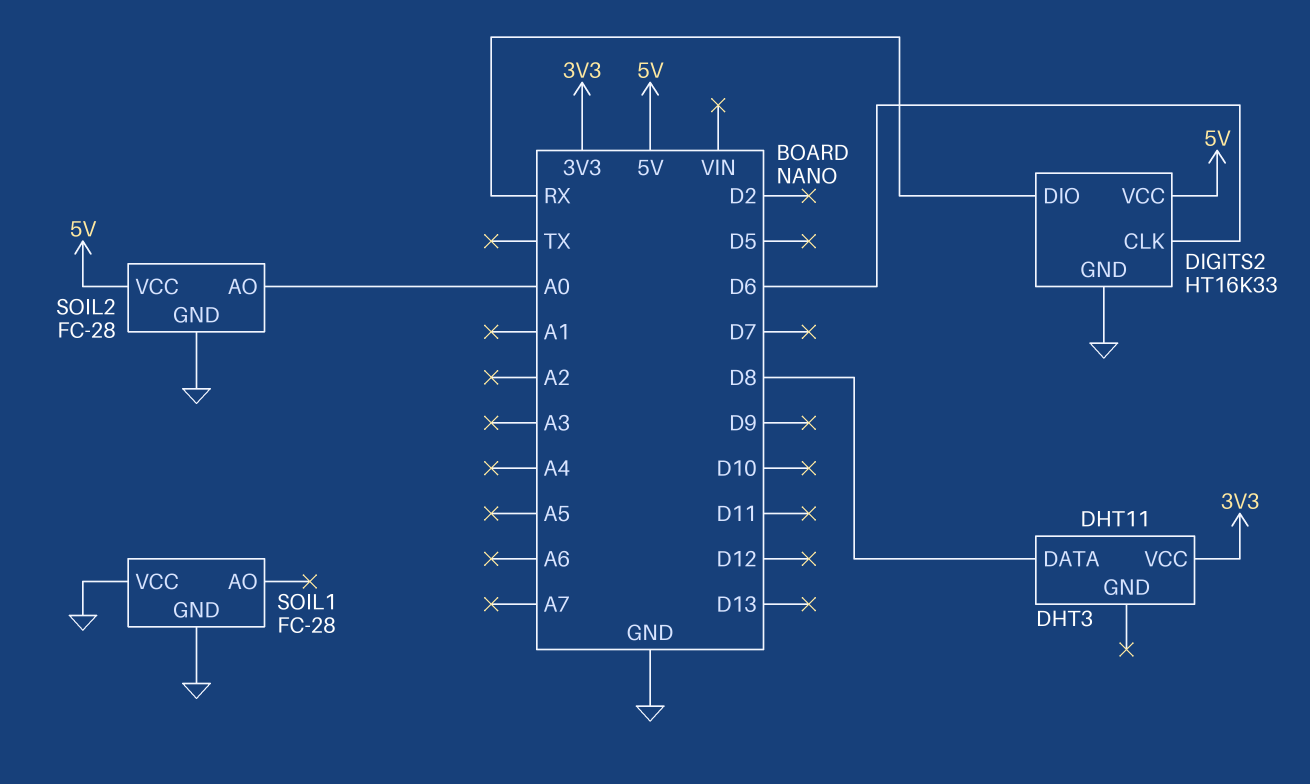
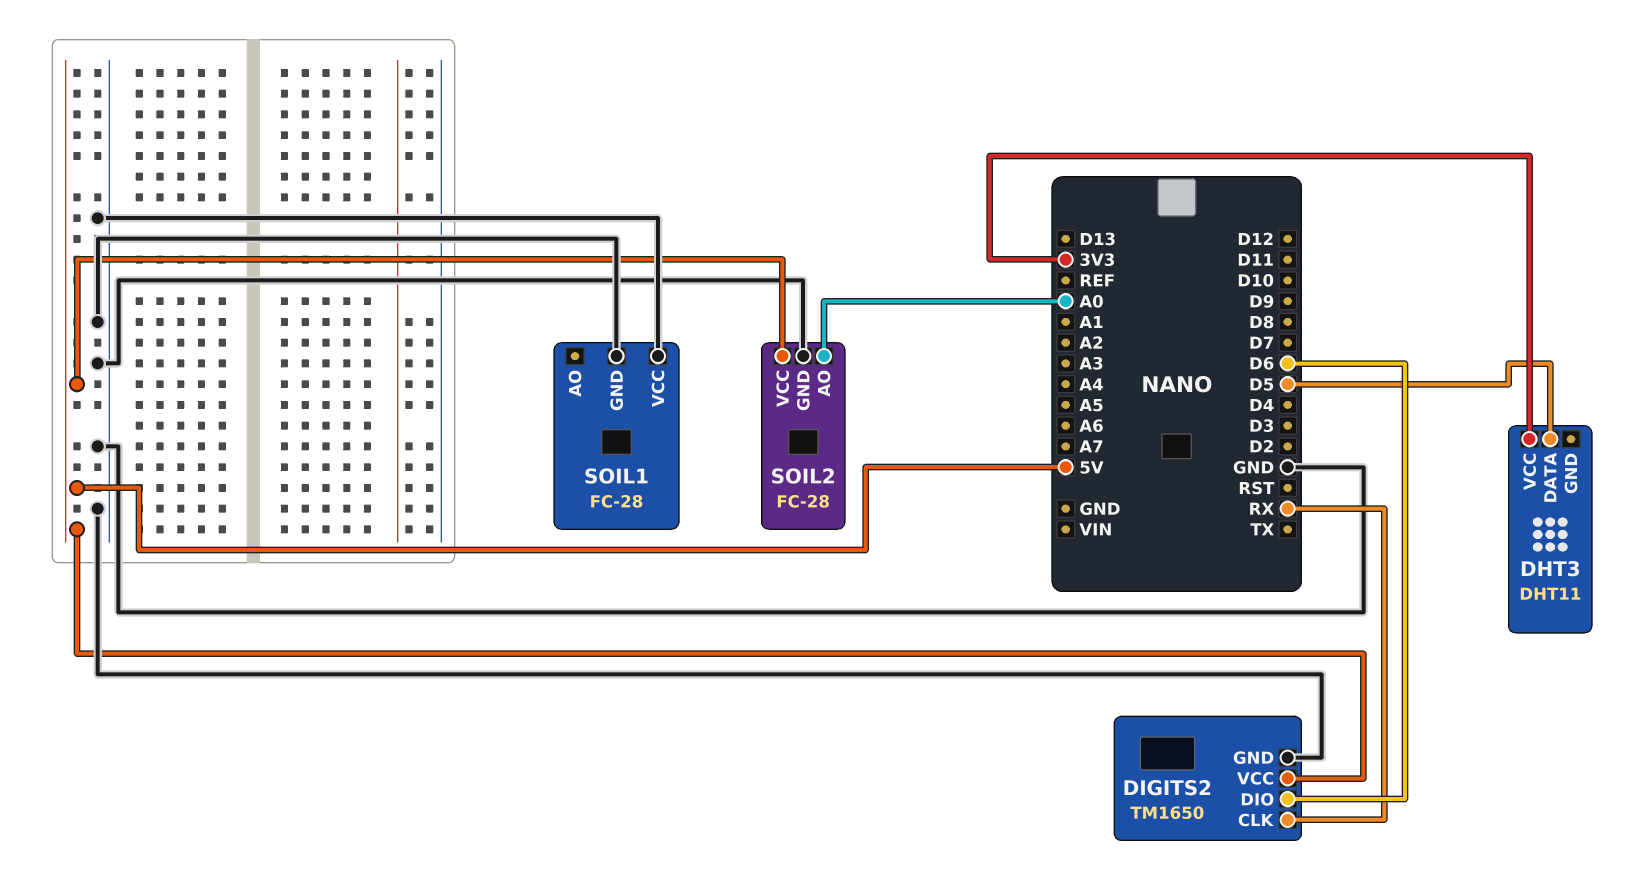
DHT3 pin DATA: D8 -> D5
DIGITS2: HT16K33 -> TM1650
DIGITS2 pin CLK: D6 -> RX
DIGITS2 pin DIO: RX -> D6

